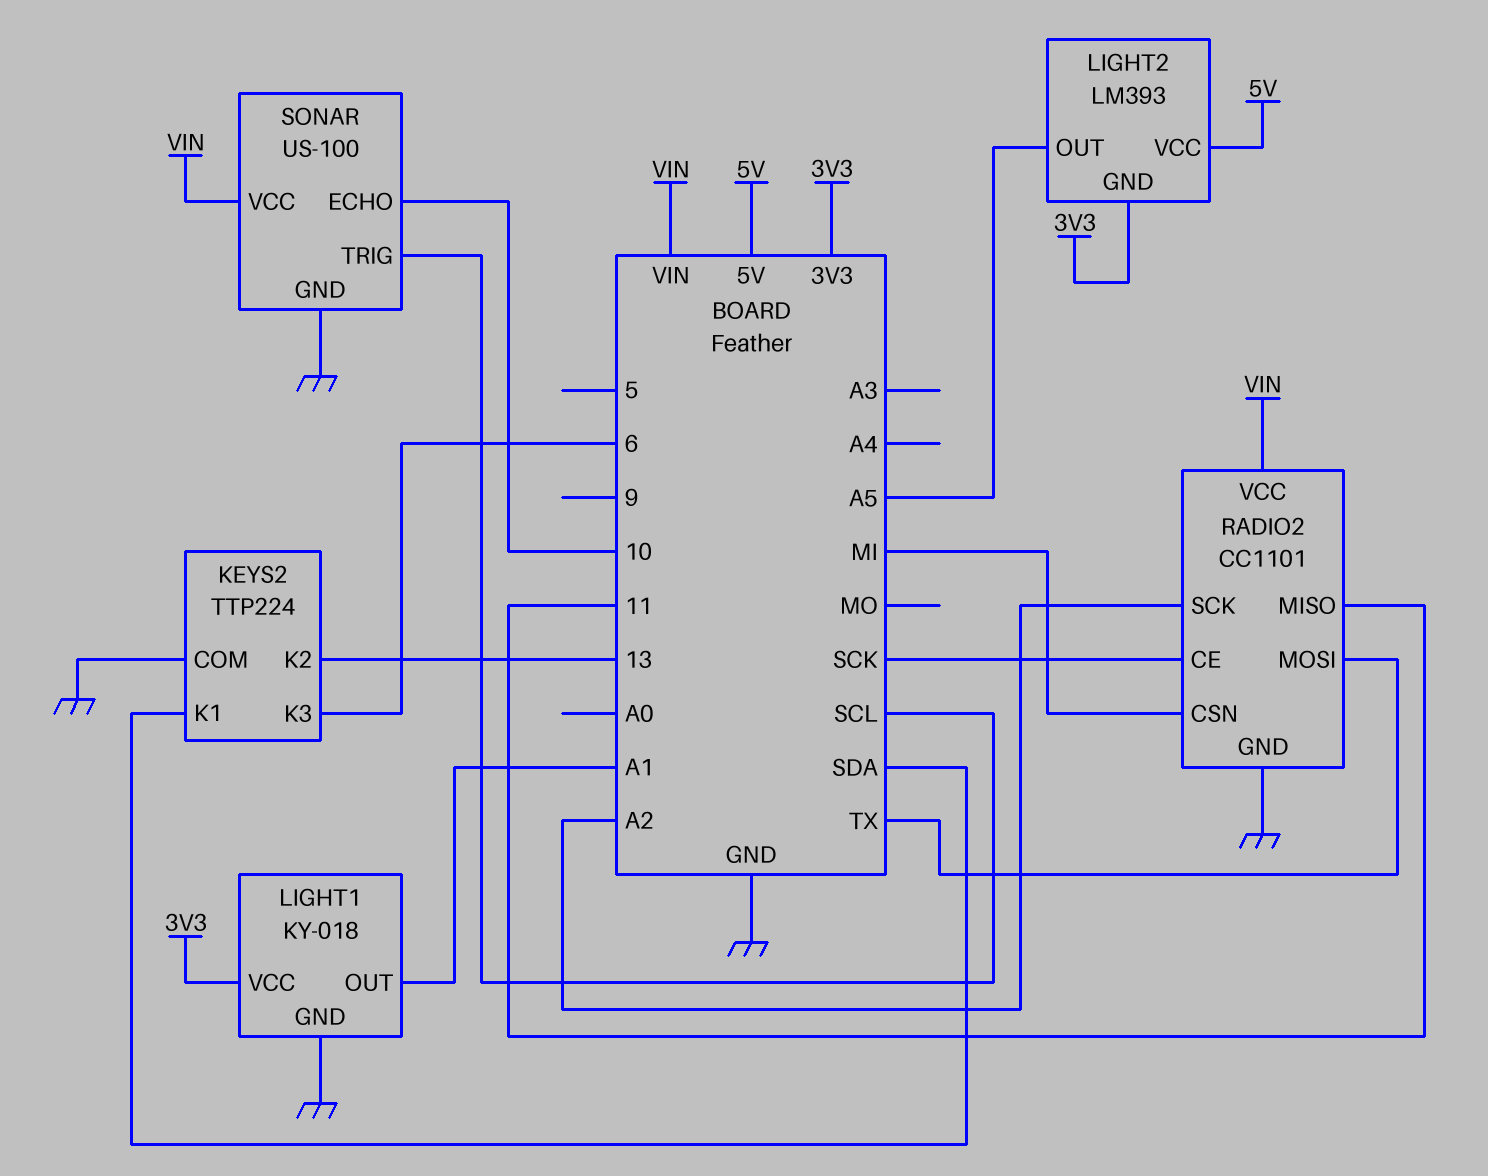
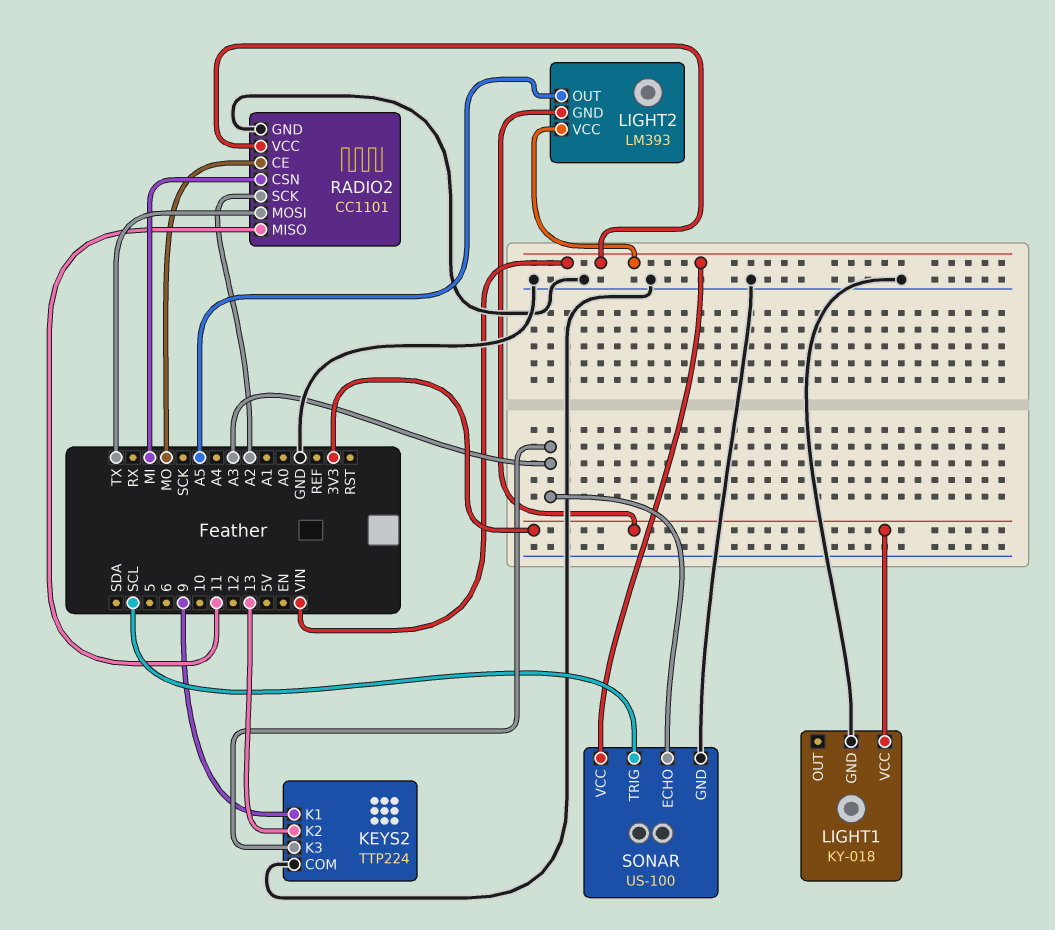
KEYS2 pin K1: SDA -> 9
KEYS2 pin K3: 6 -> A3
LIGHT1 pin OUT: A1 -> none
LIGHT2 pin VCC: 5V -> VIN
RADIO2 pin CE: SCK -> MO
SONAR pin ECHO: 10 -> A3

